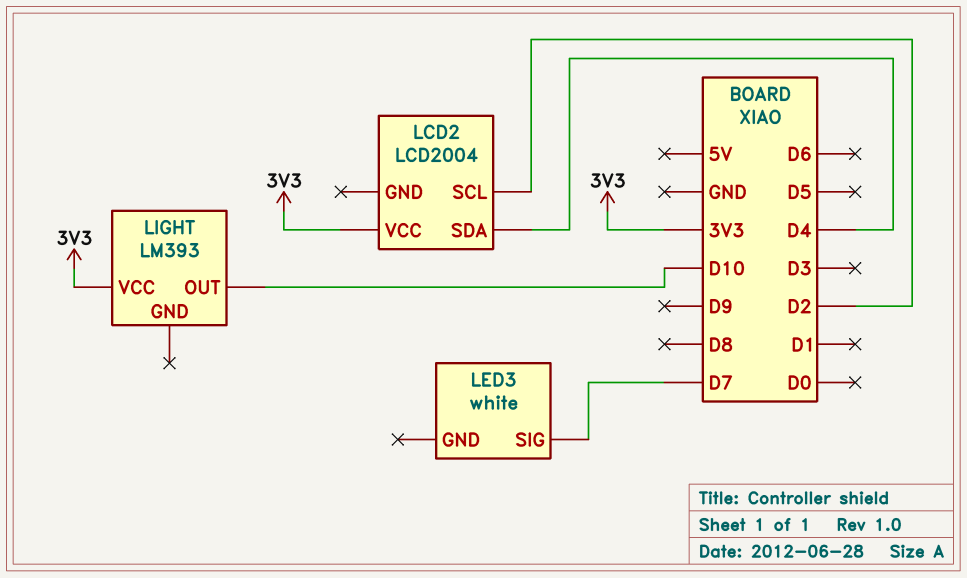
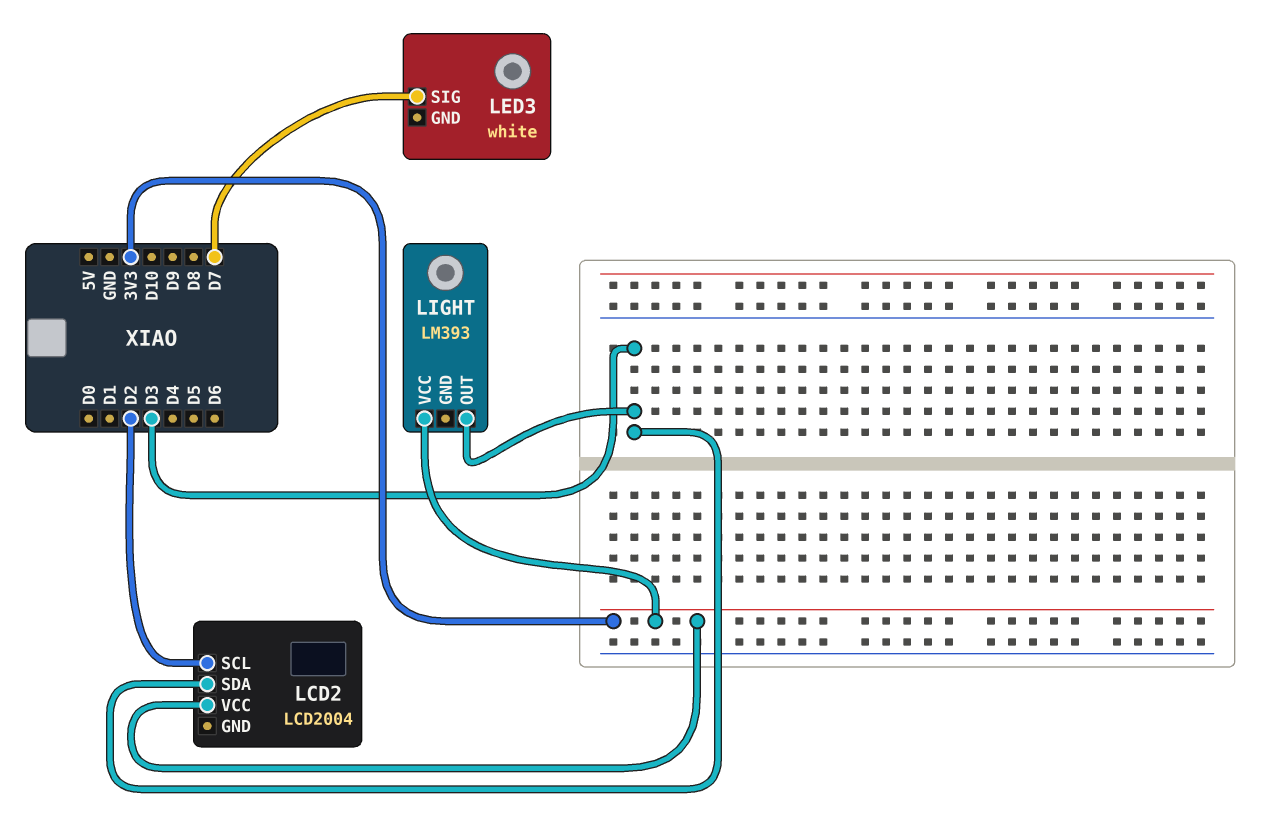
LCD2 pin SDA: D4 -> D3
LIGHT pin OUT: D10 -> D3

